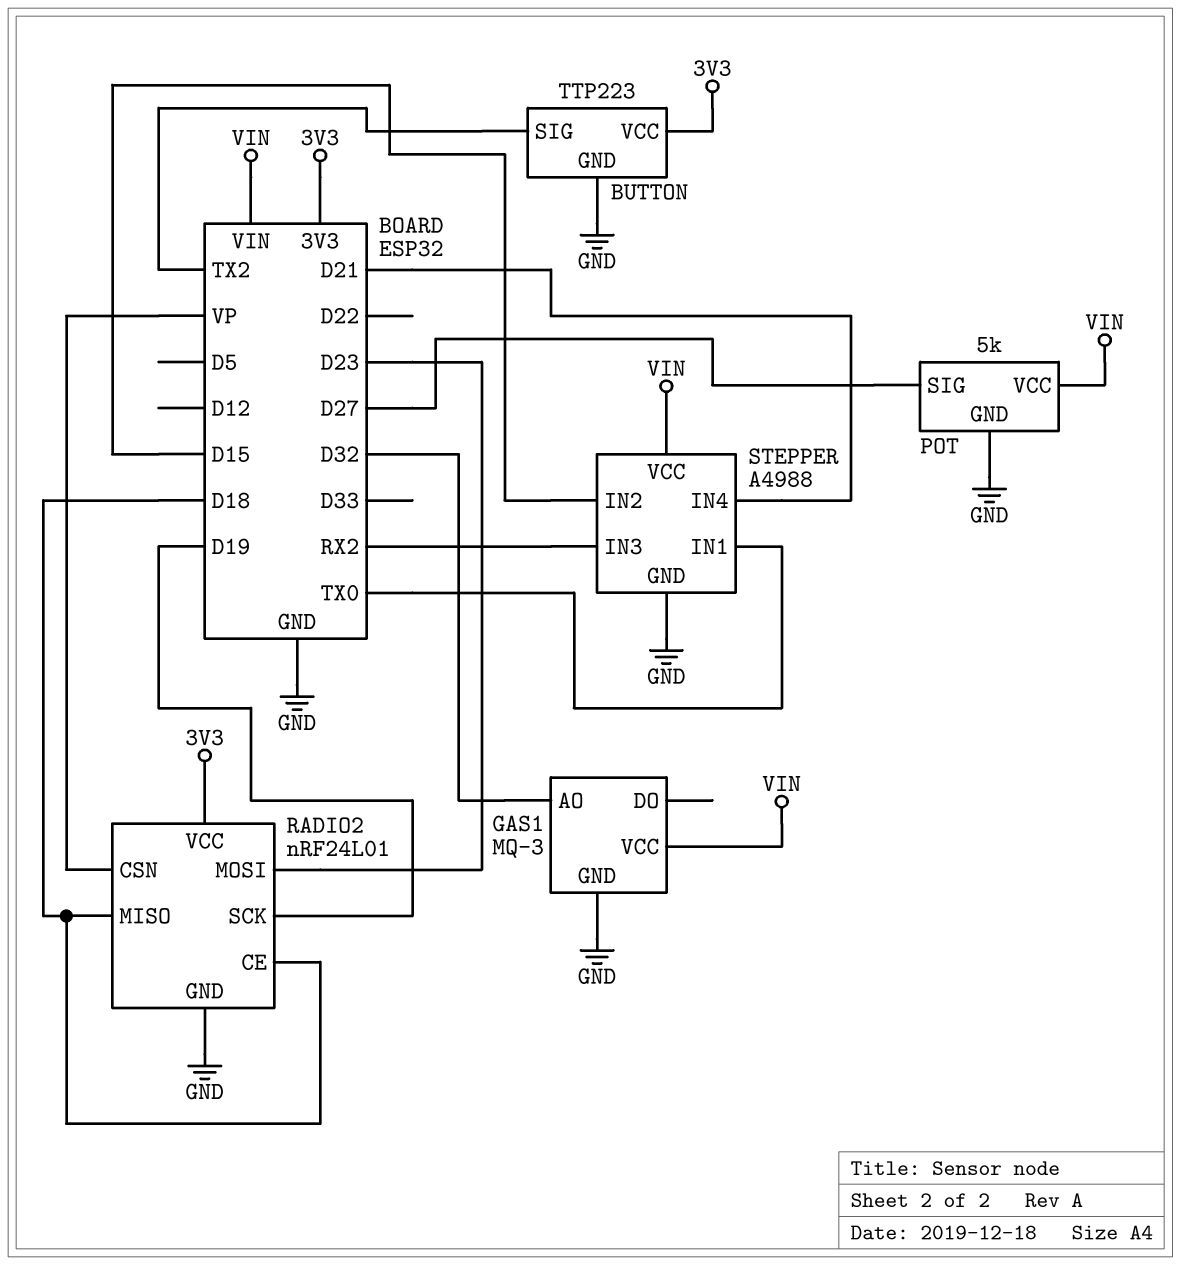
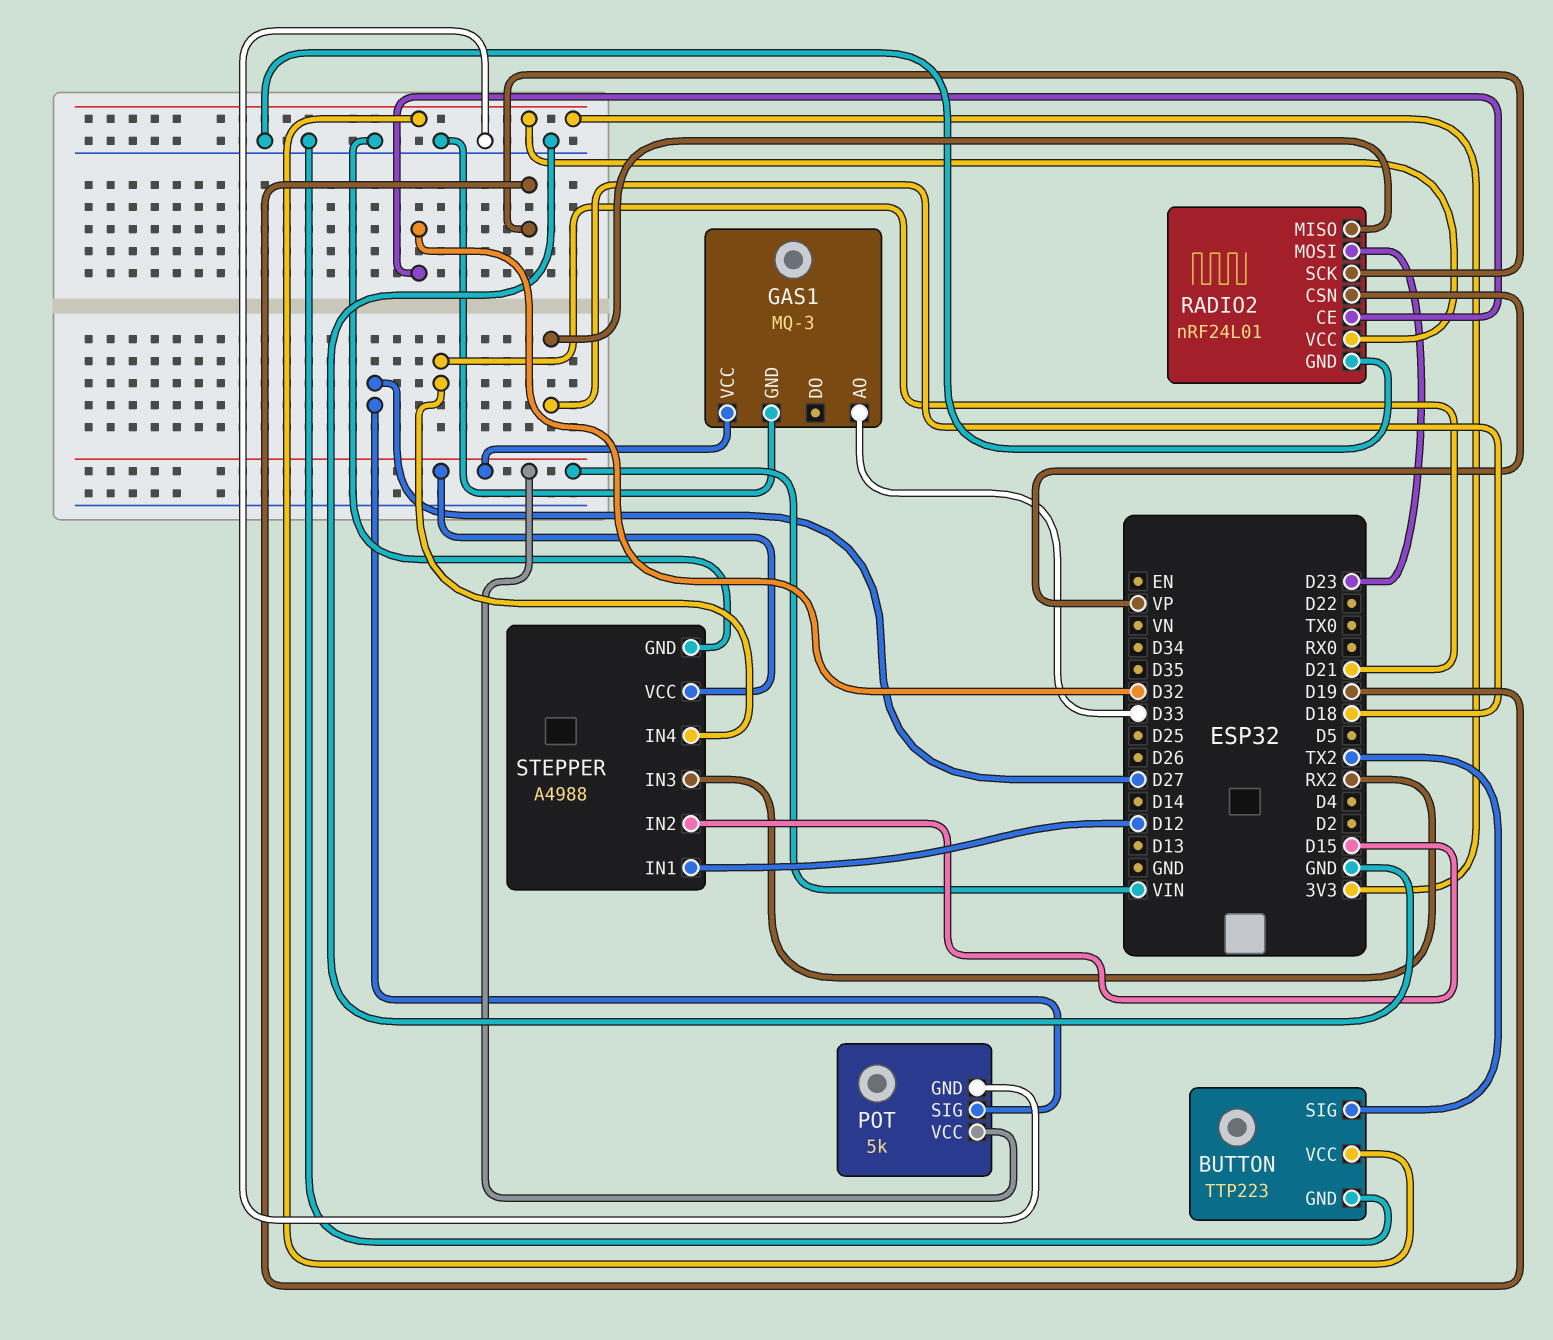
GAS1 pin AO: D32 -> D33
RADIO2 pin CE: D18 -> D32
STEPPER pin IN1: TX0 -> D12

